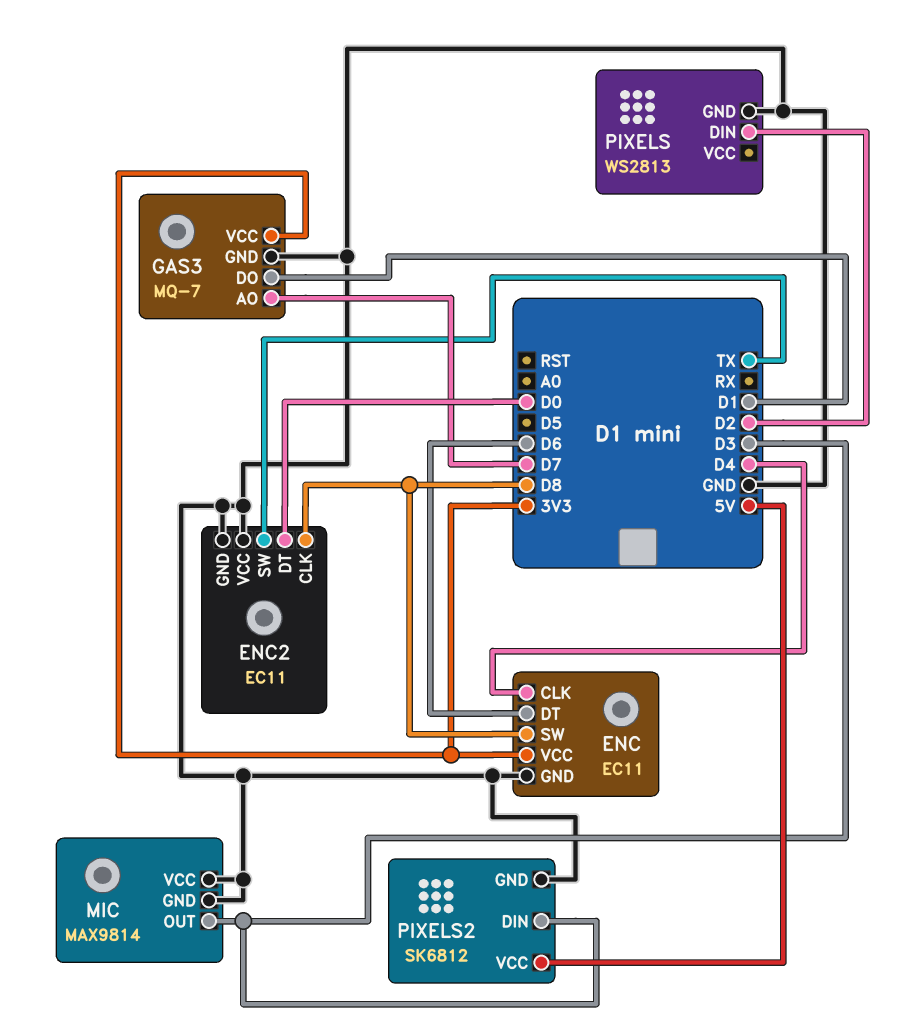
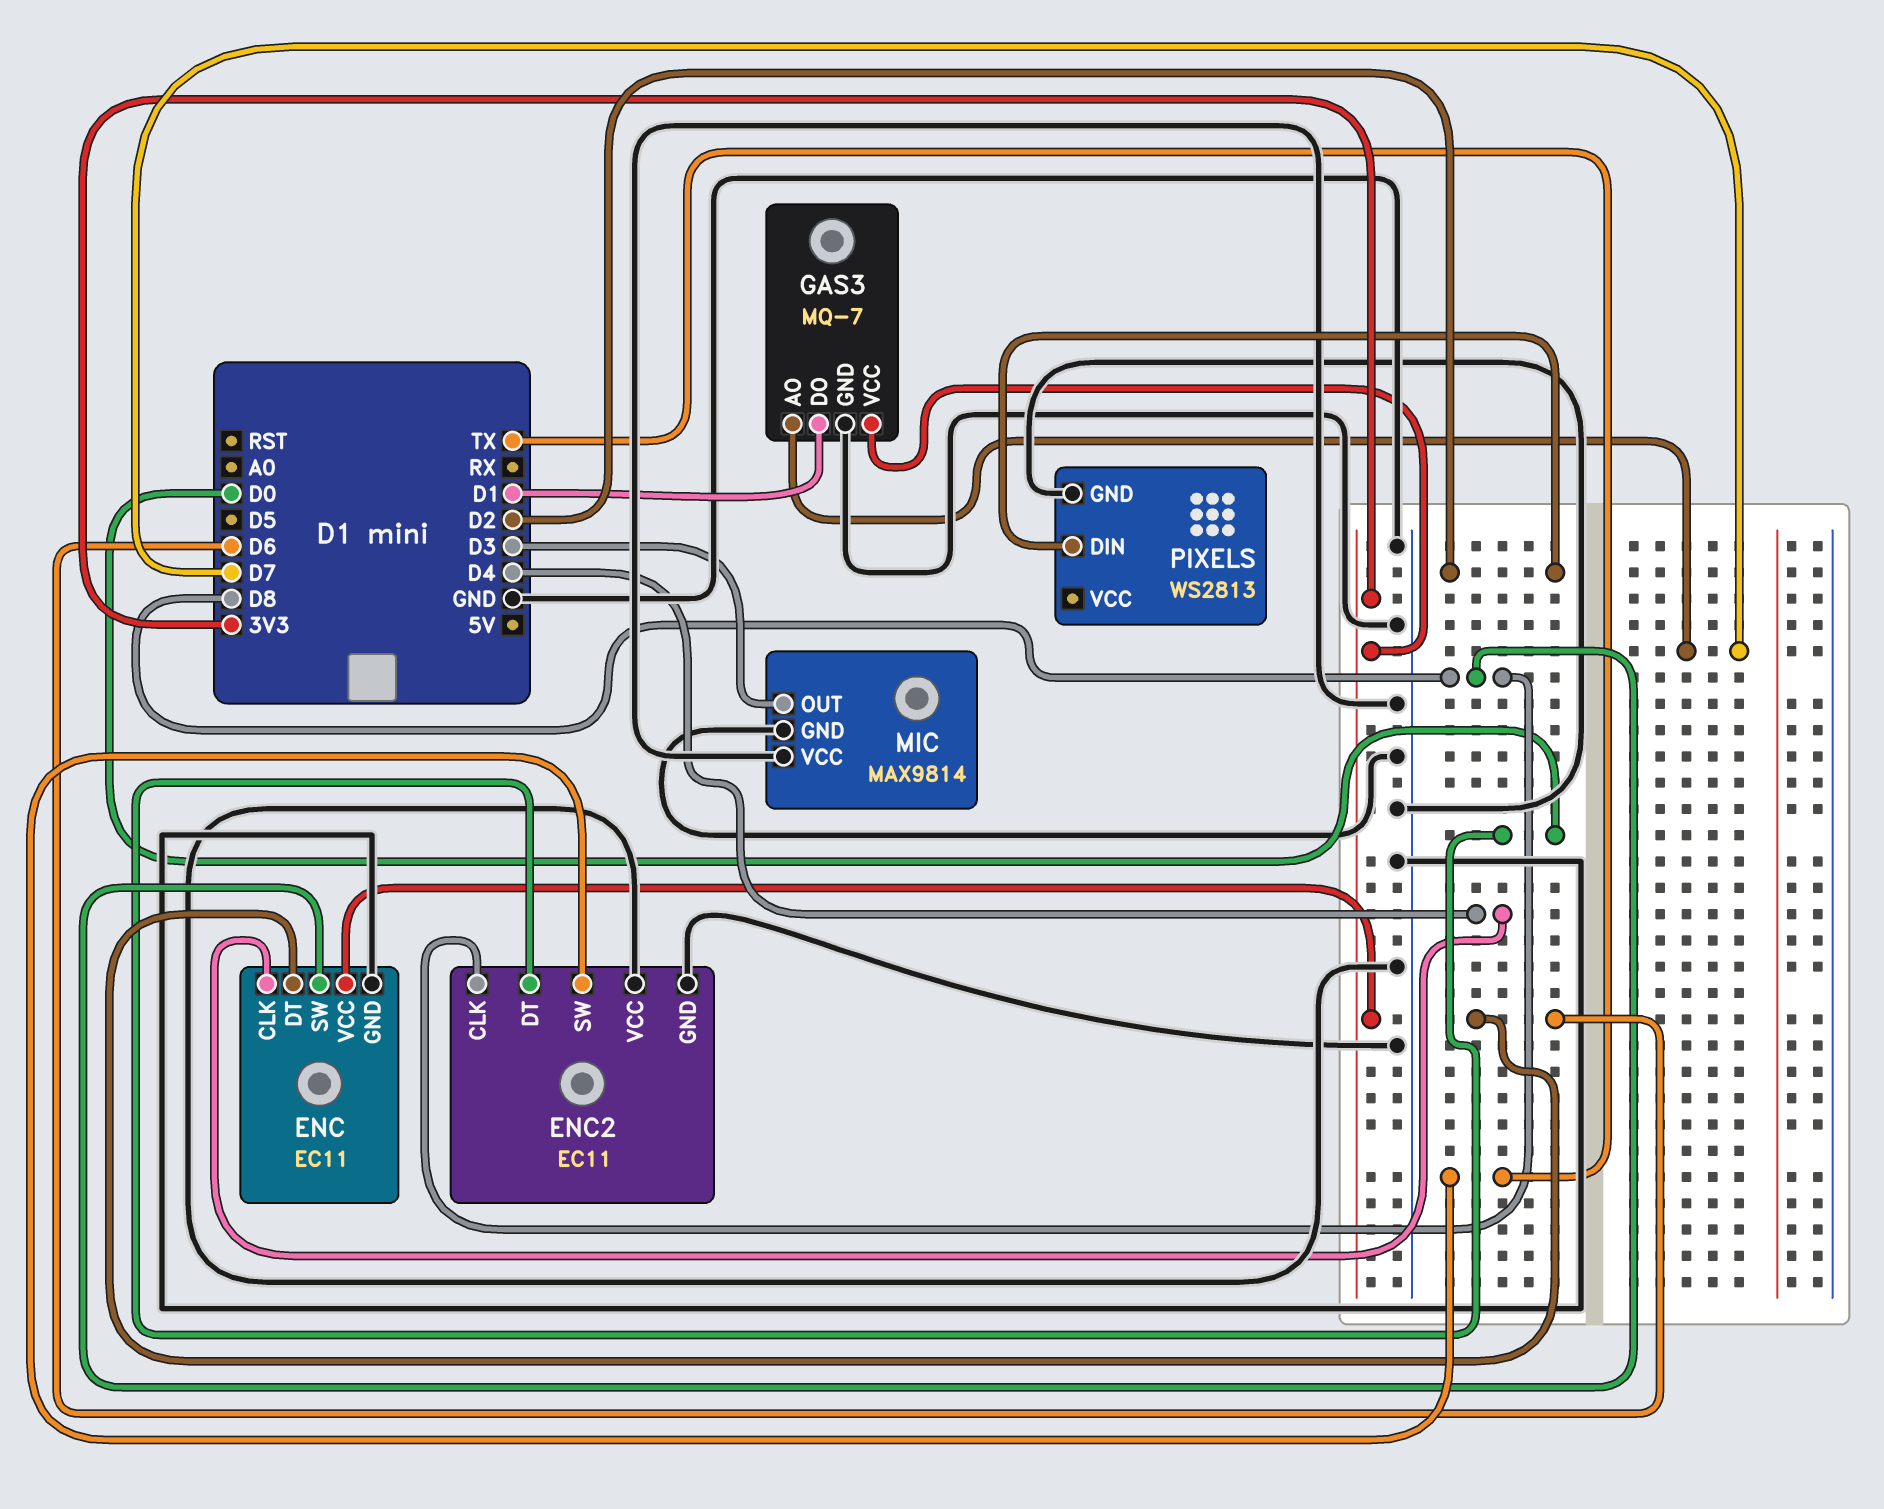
PIXELS2: SK6812 -> none
PIXELS2 pin DIN: D3 -> none
PIXELS2 pin GND: GND -> none
PIXELS2 pin VCC: 5V -> none

